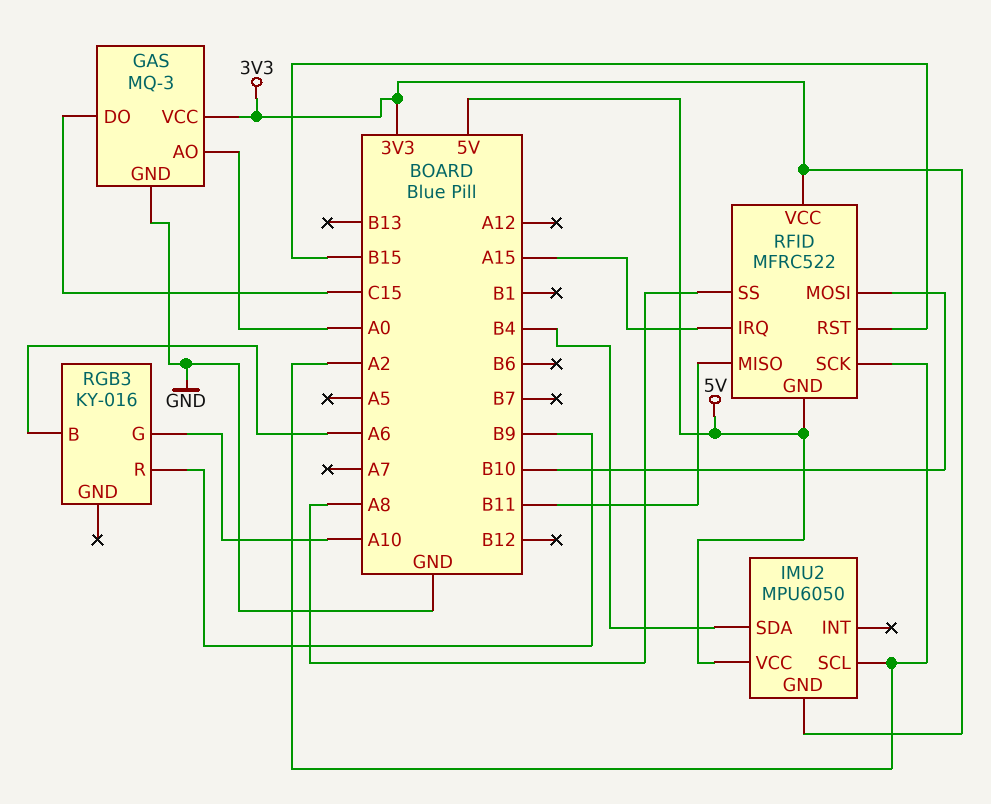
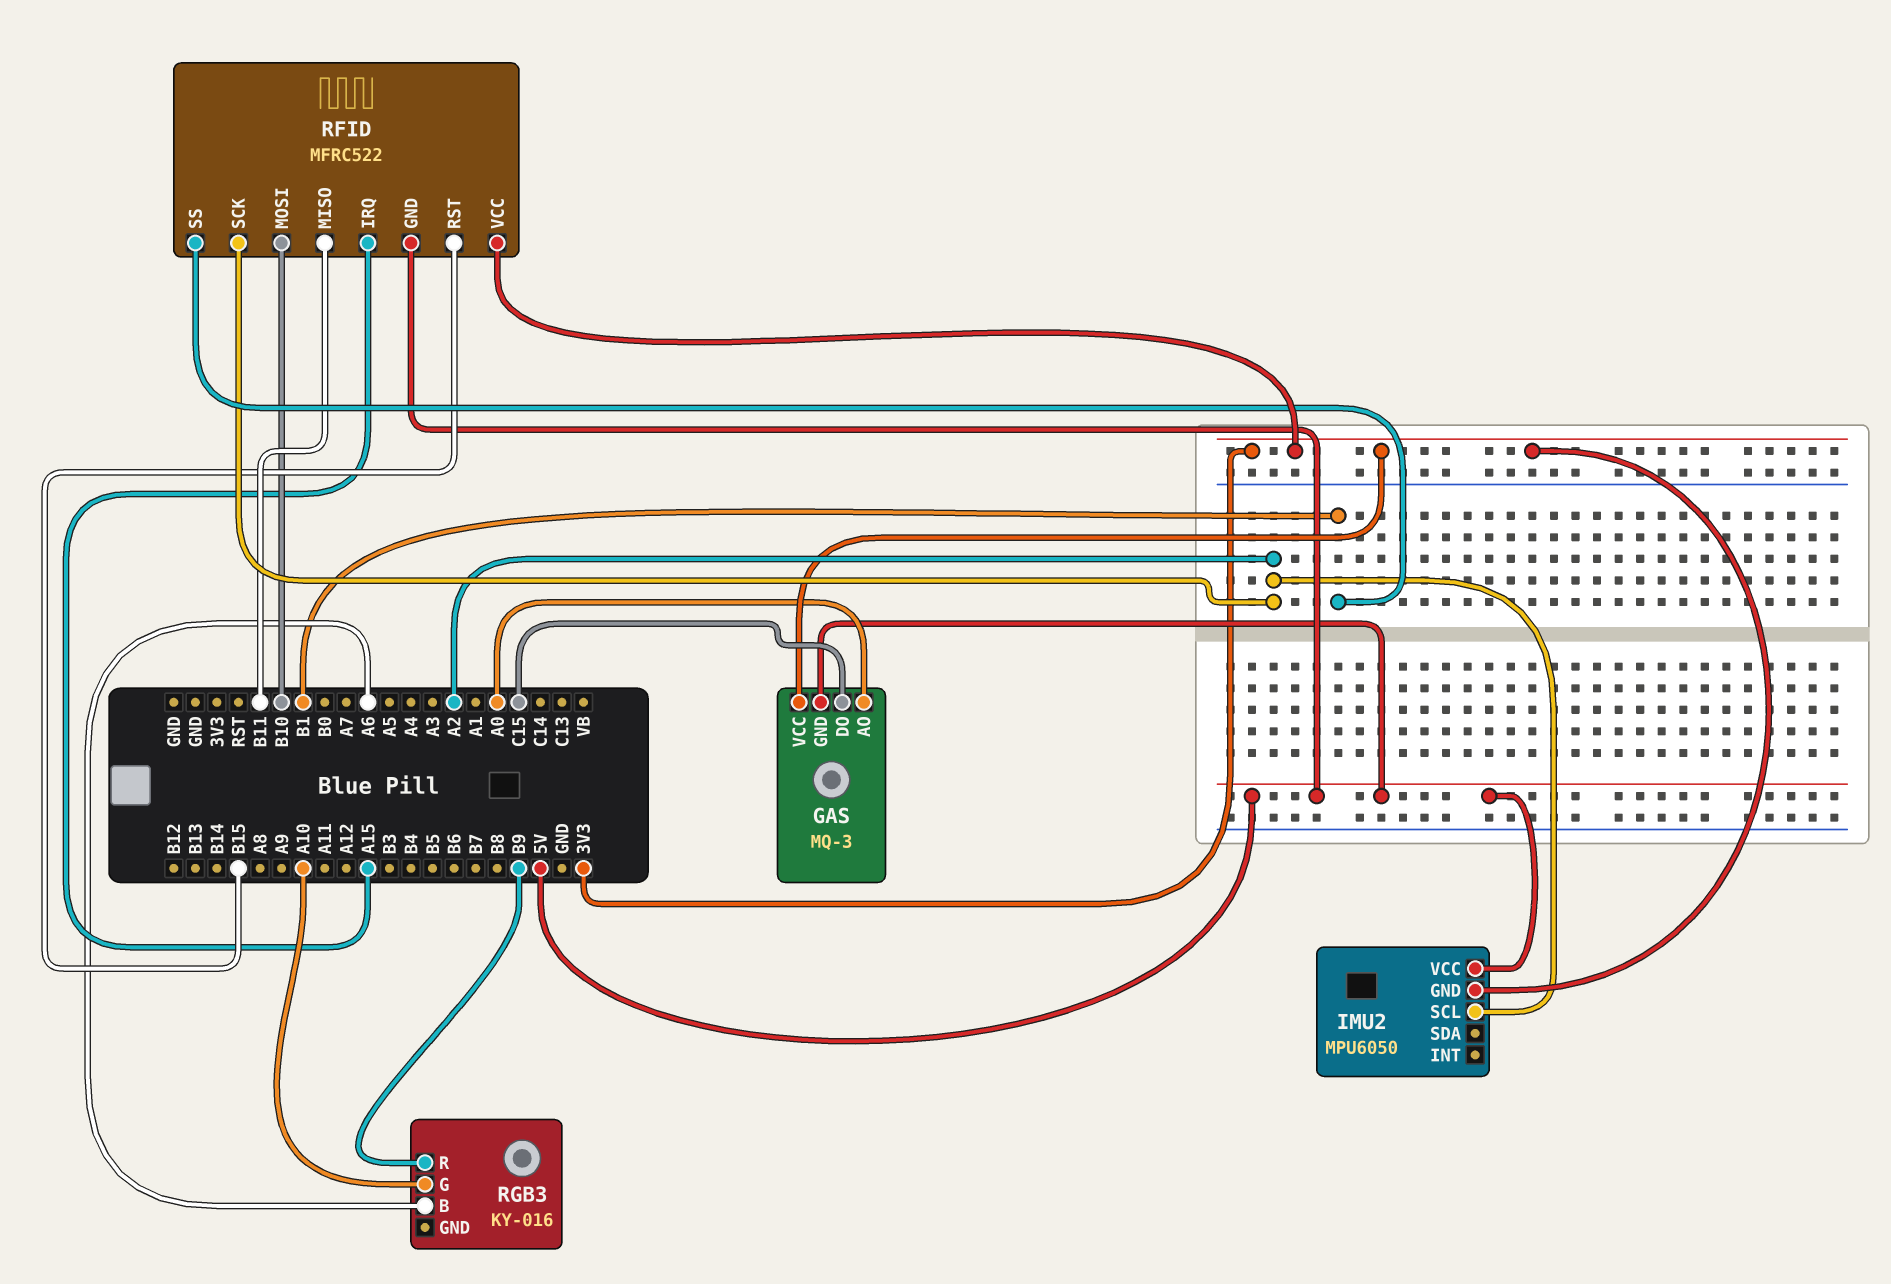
GAS pin GND: GND -> 5V
IMU2 pin SDA: B4 -> none
RFID pin SS: A8 -> B1

